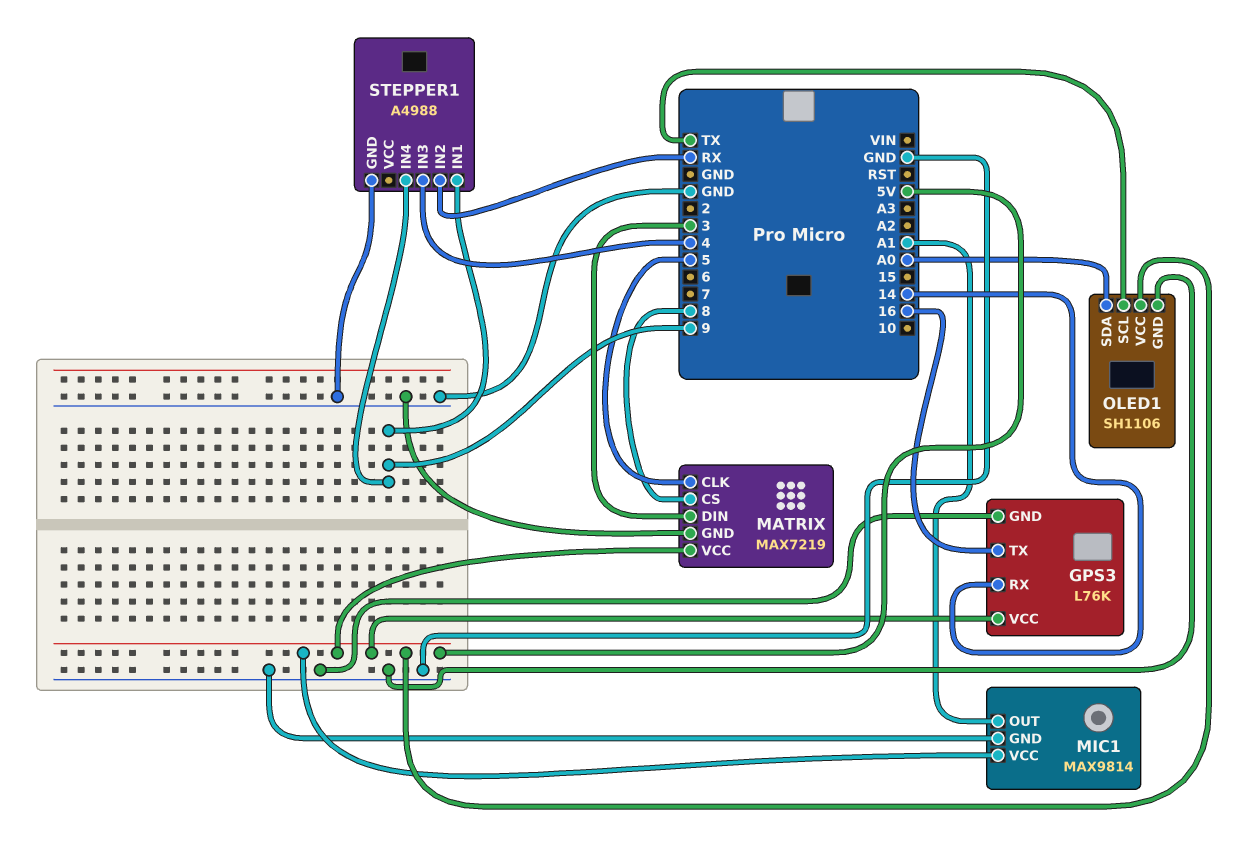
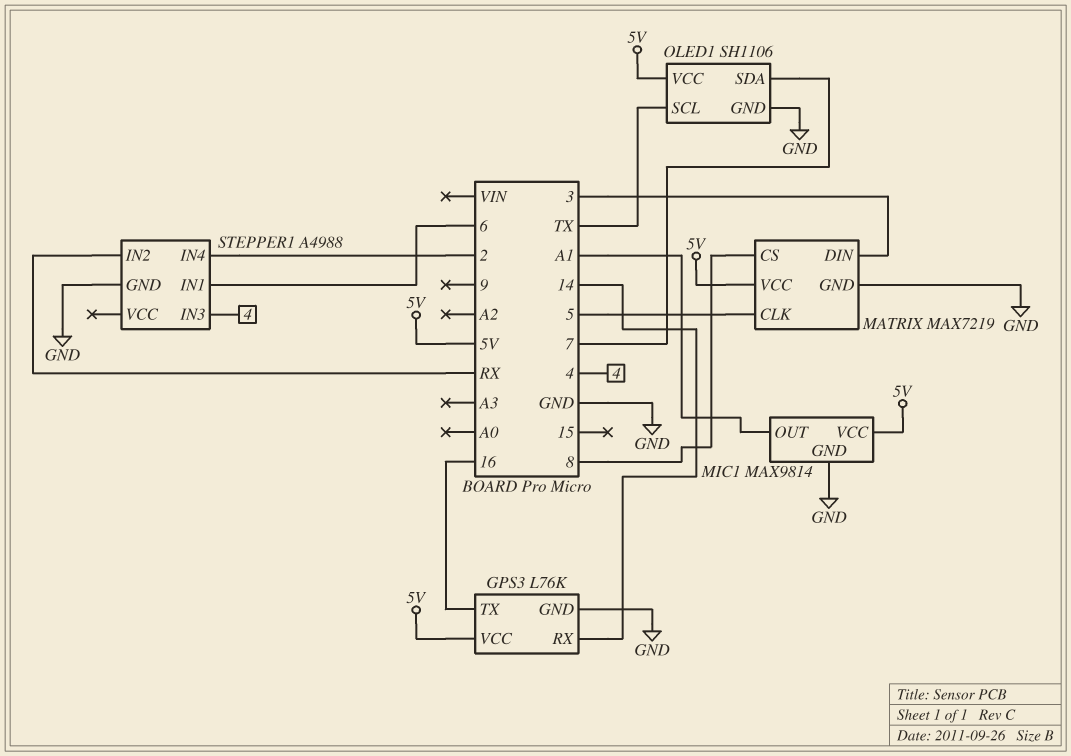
OLED1 pin SDA: A0 -> 7
STEPPER1 pin IN1: 9 -> 6
STEPPER1 pin IN4: 9 -> 2

